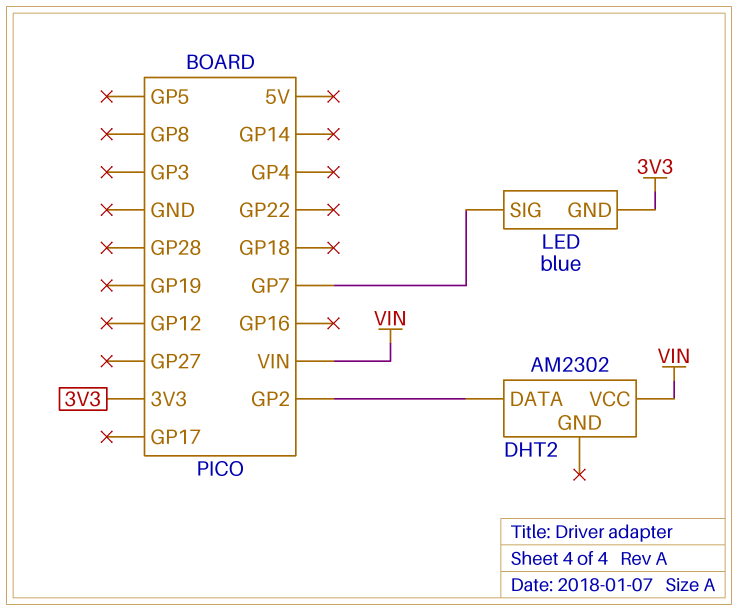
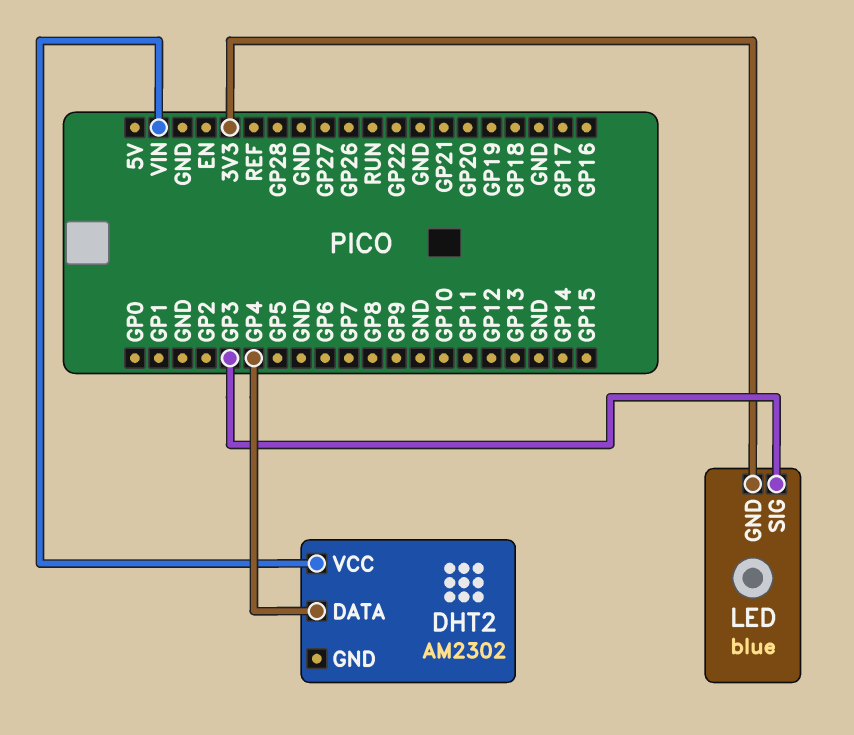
DHT2 pin DATA: GP2 -> GP4
LED pin SIG: GP7 -> GP3

